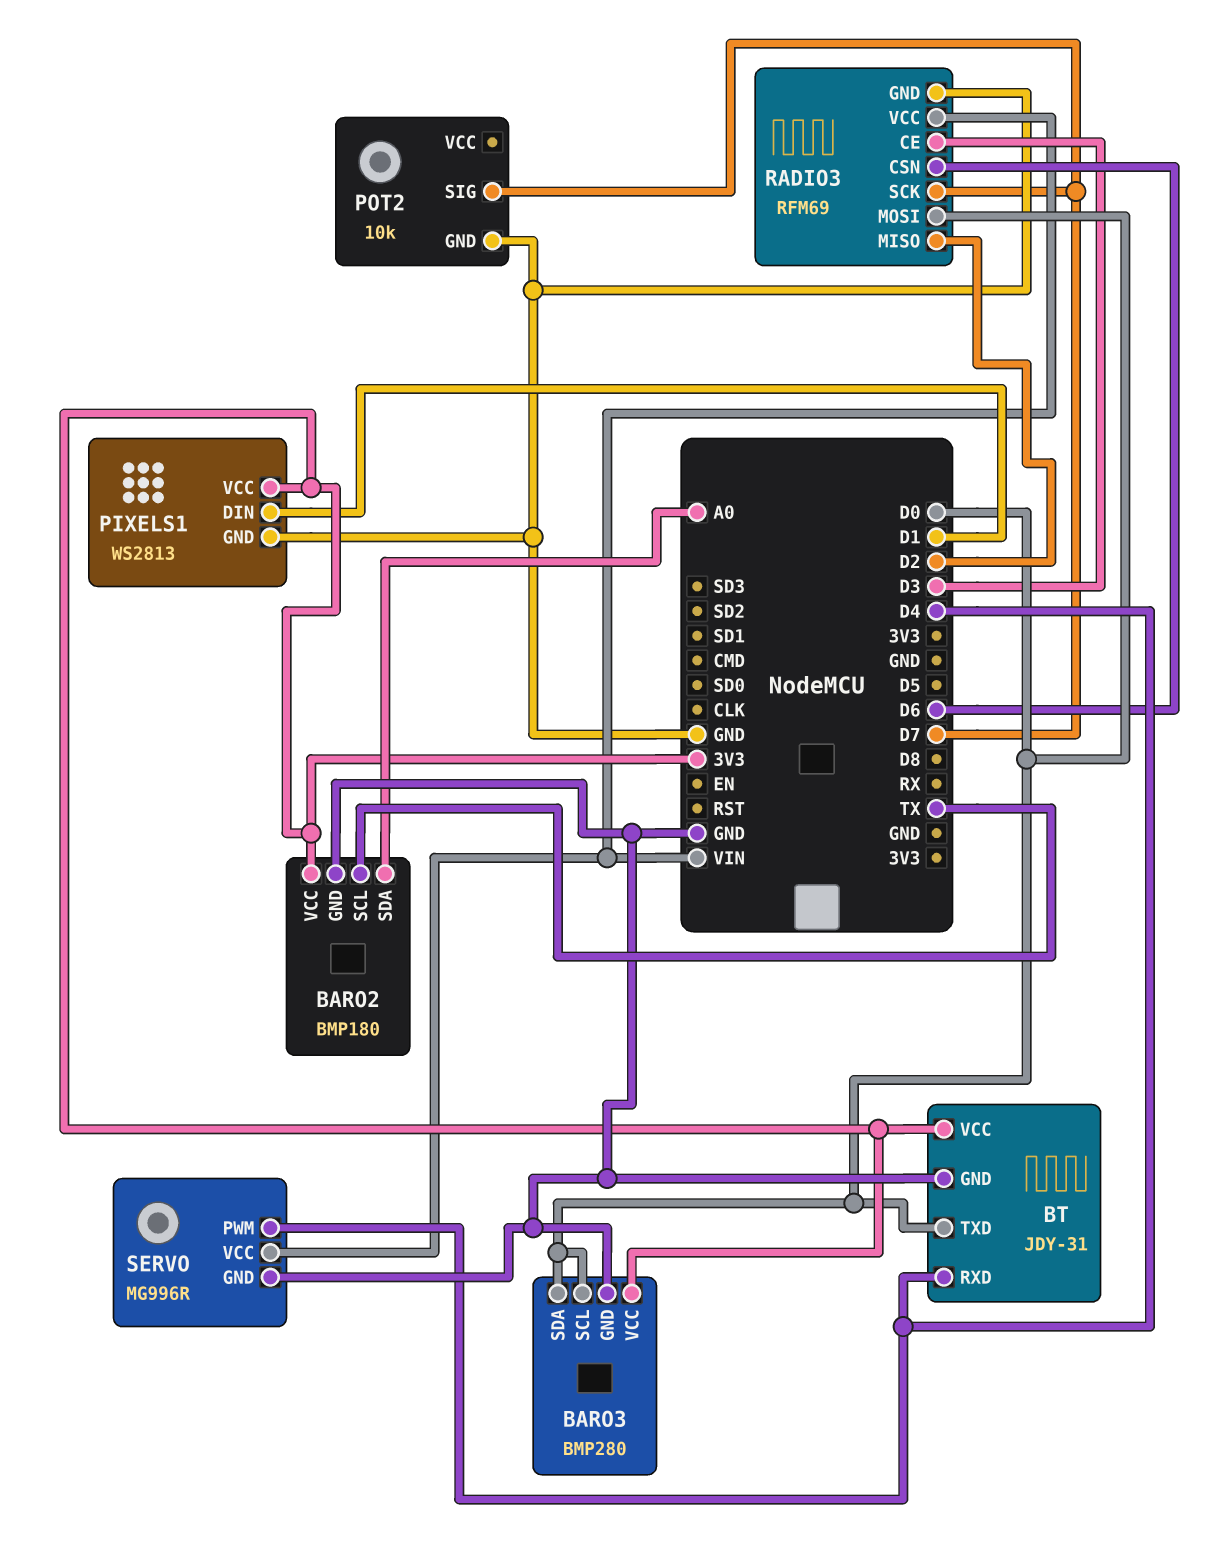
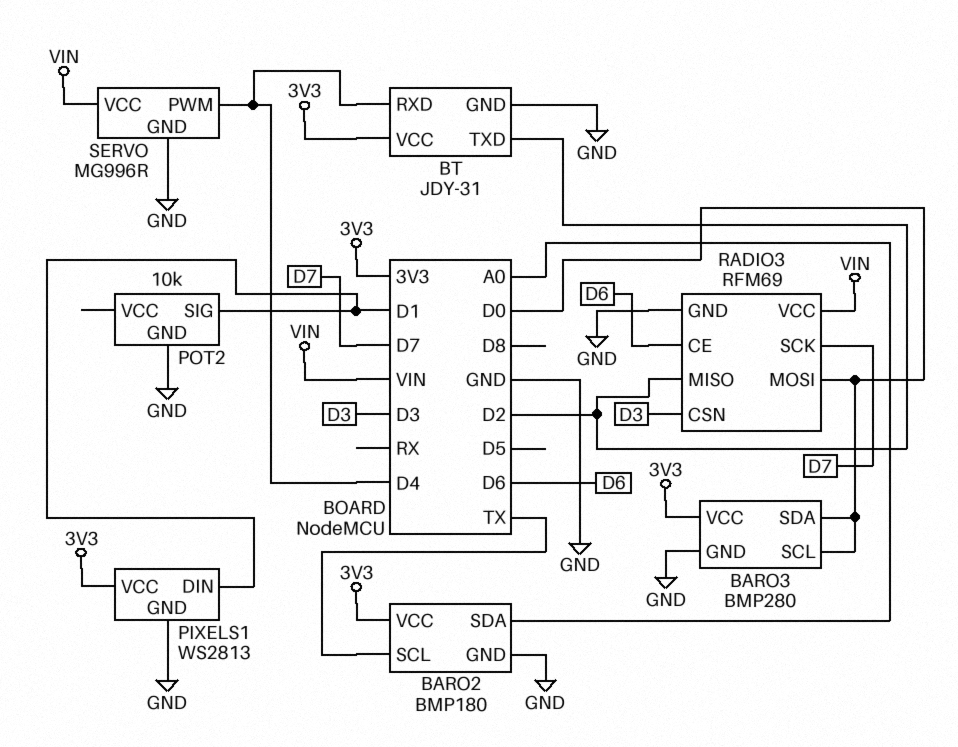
BT pin TXD: D0 -> D2
POT2 pin SIG: D7 -> D1
RADIO3 pin CE: D3 -> D6
RADIO3 pin CSN: D6 -> D3

